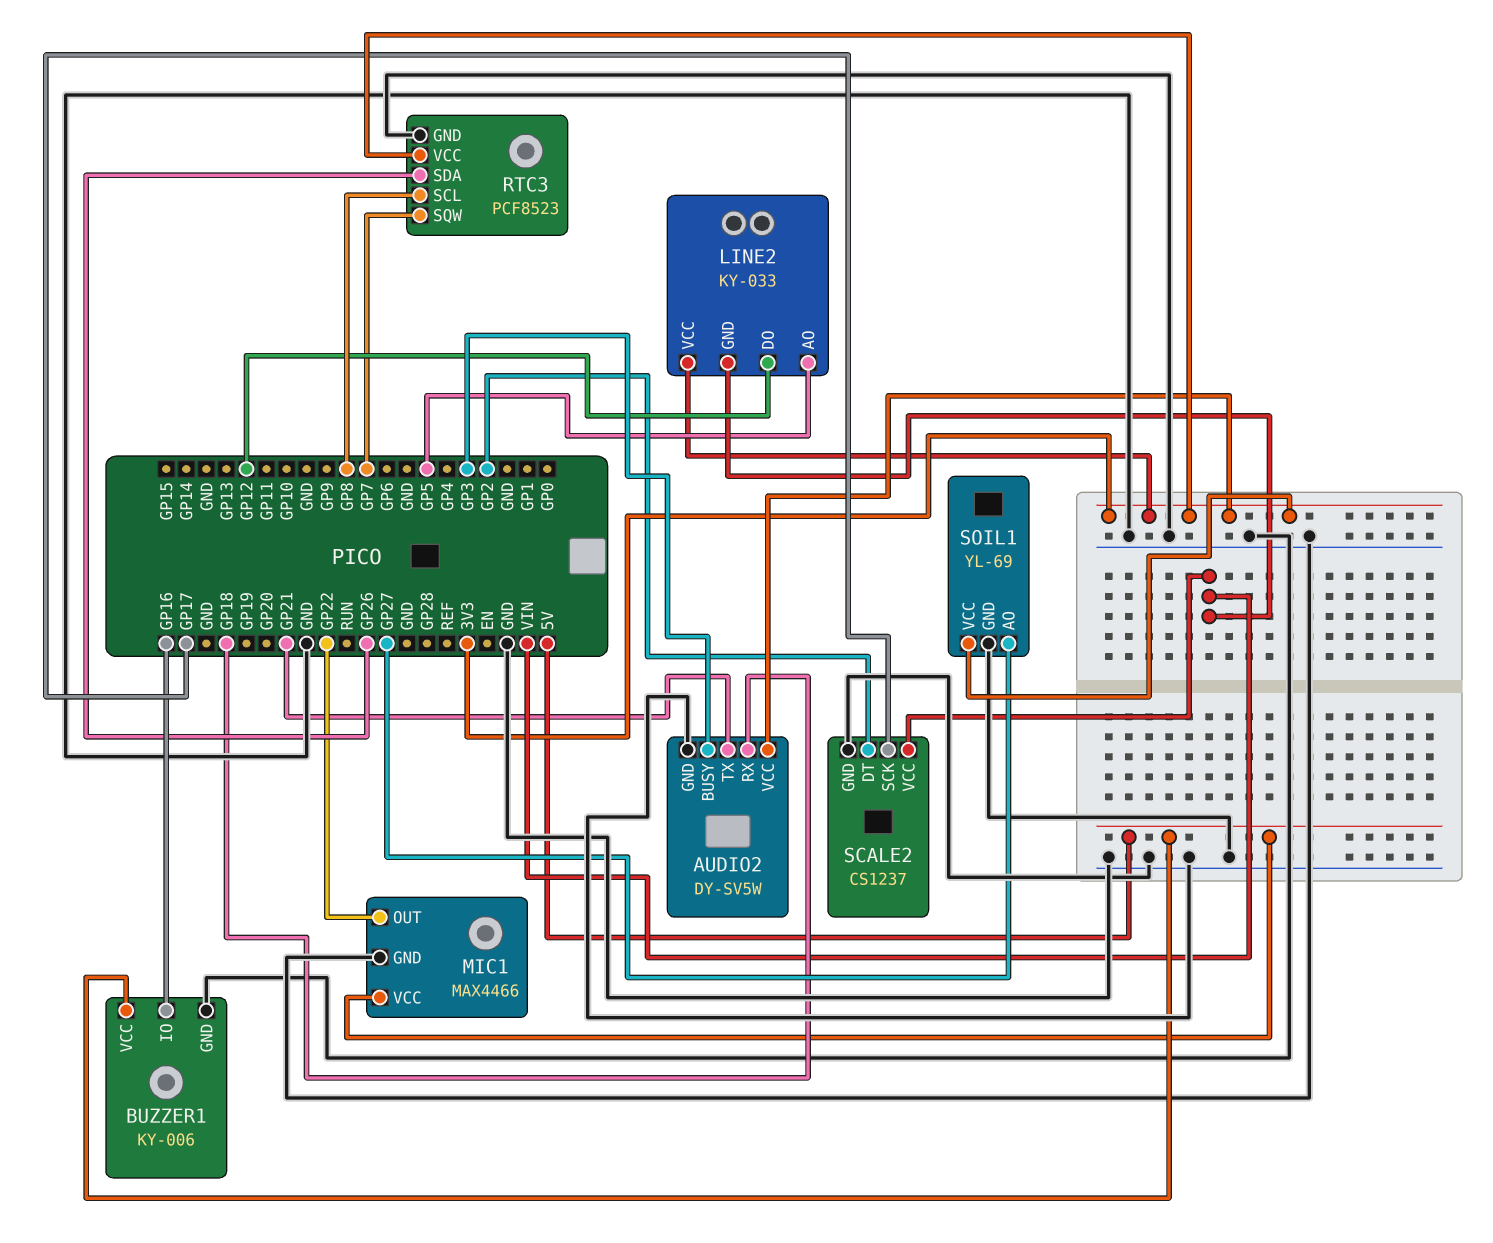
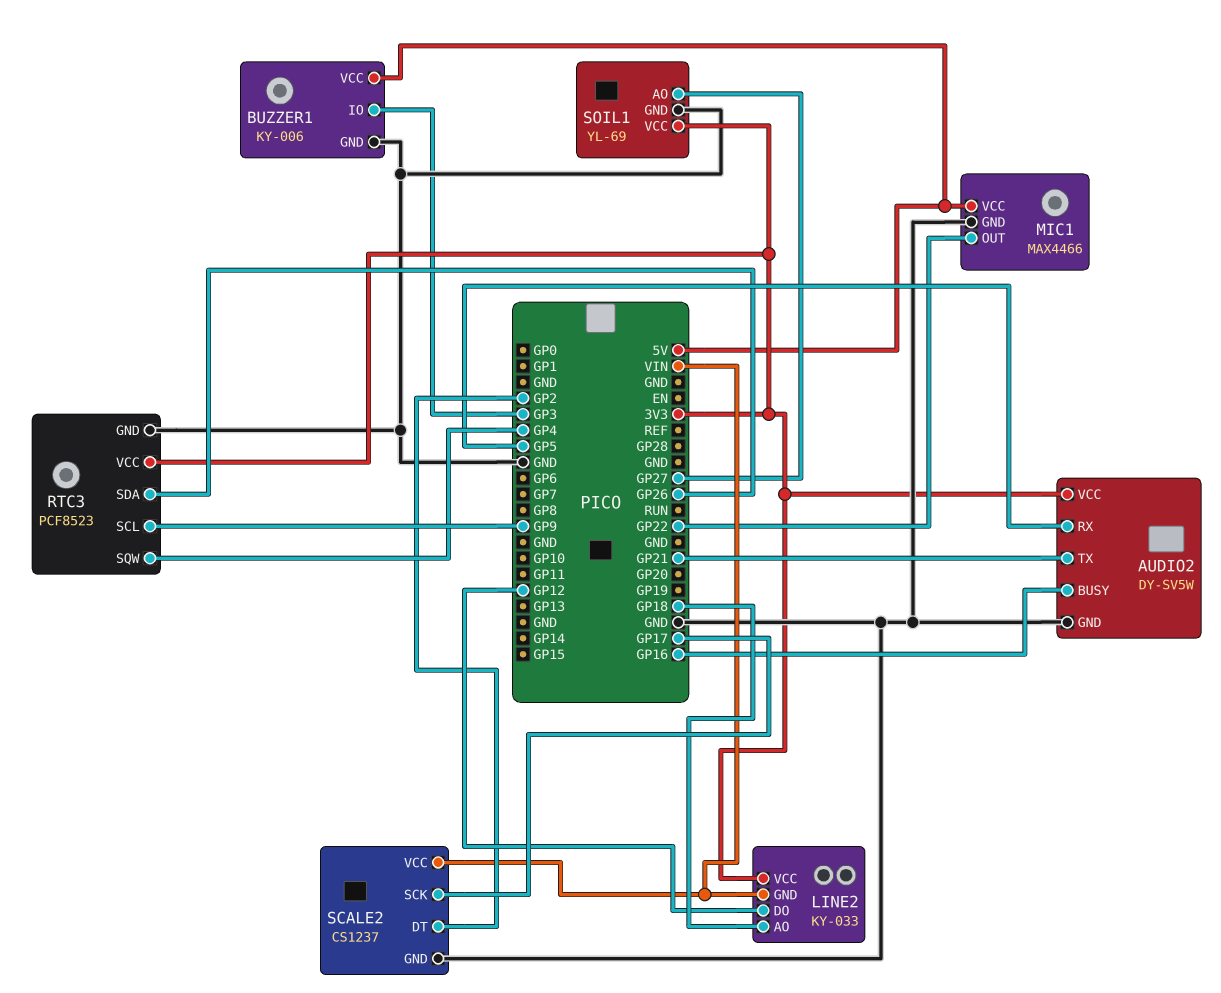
AUDIO2 pin BUSY: GP3 -> GP16
AUDIO2 pin RX: GP18 -> GP5
BUZZER1 pin IO: GP16 -> GP3
LINE2 pin AO: GP5 -> GP18
RTC3 pin SCL: GP8 -> GP9
RTC3 pin SQW: GP7 -> GP4

